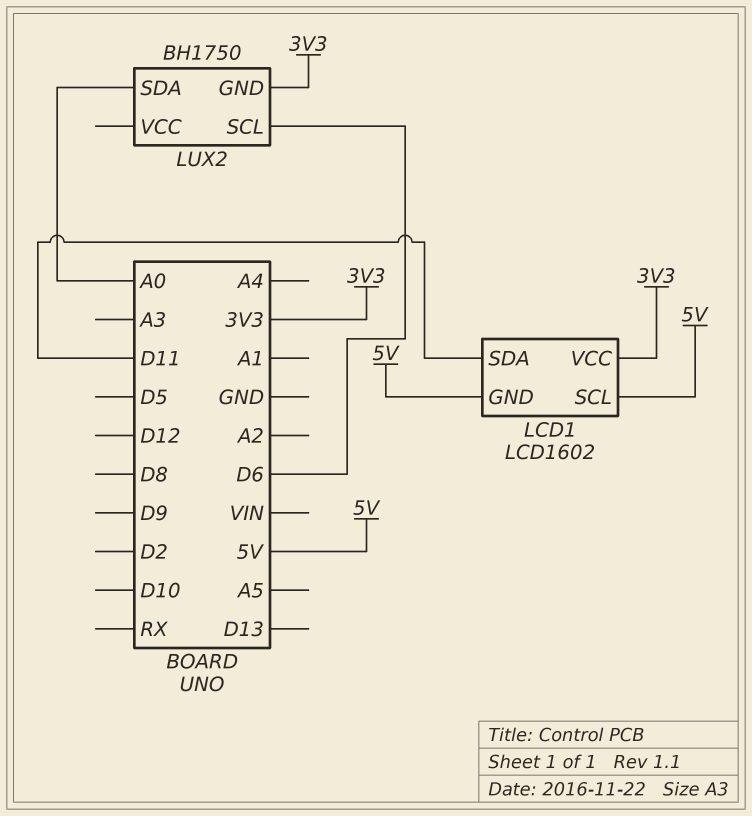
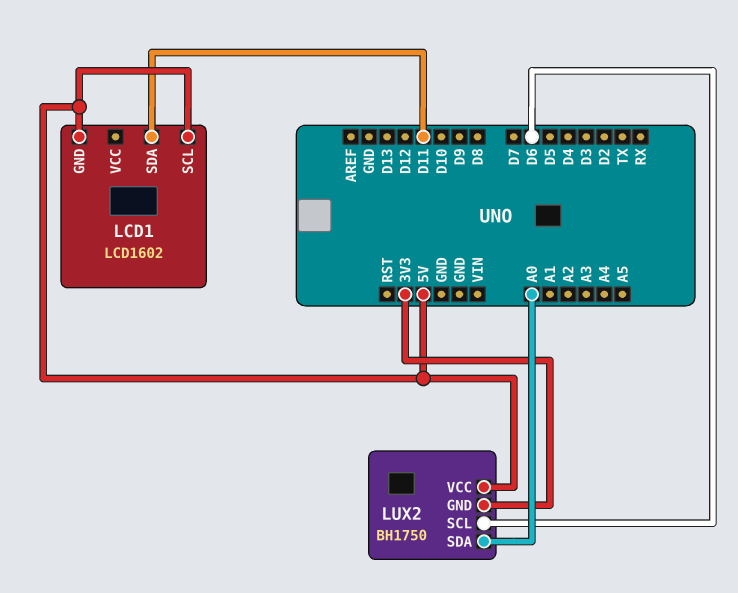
LCD1 pin VCC: 3V3 -> none
LUX2 pin VCC: none -> 5V

